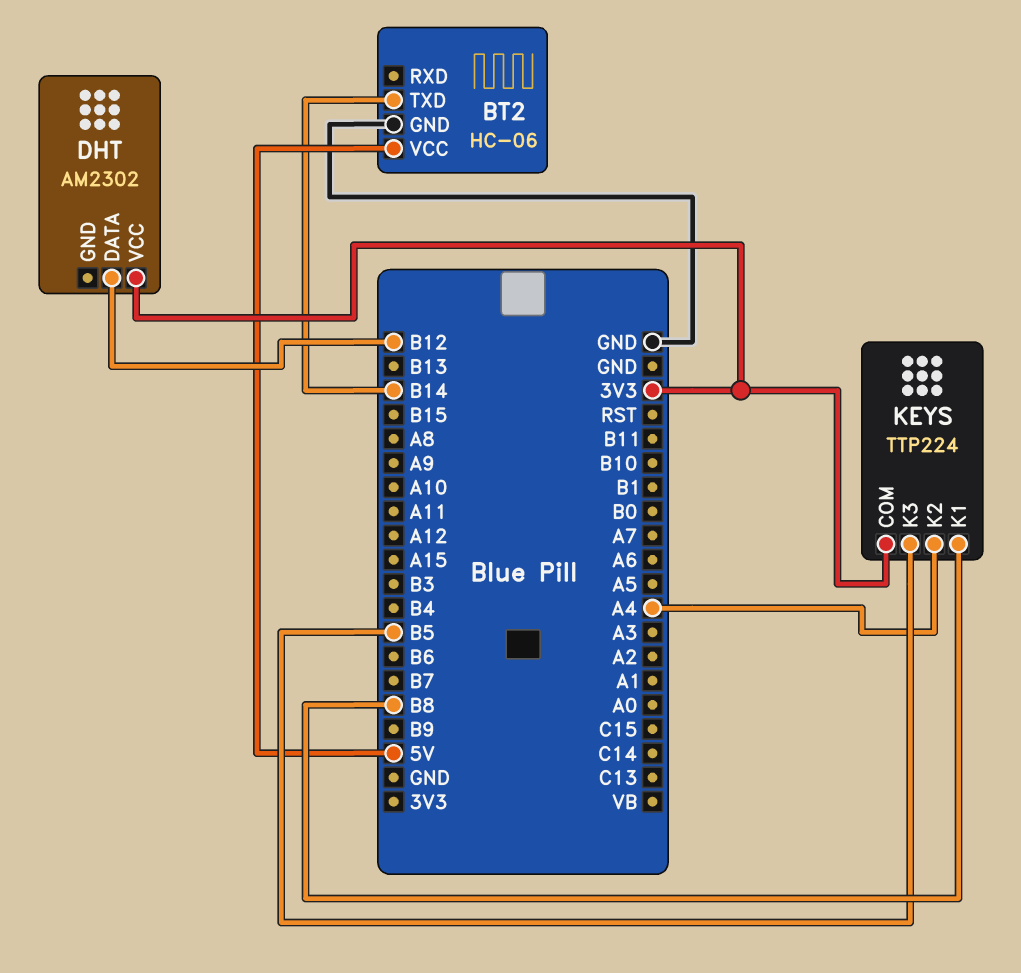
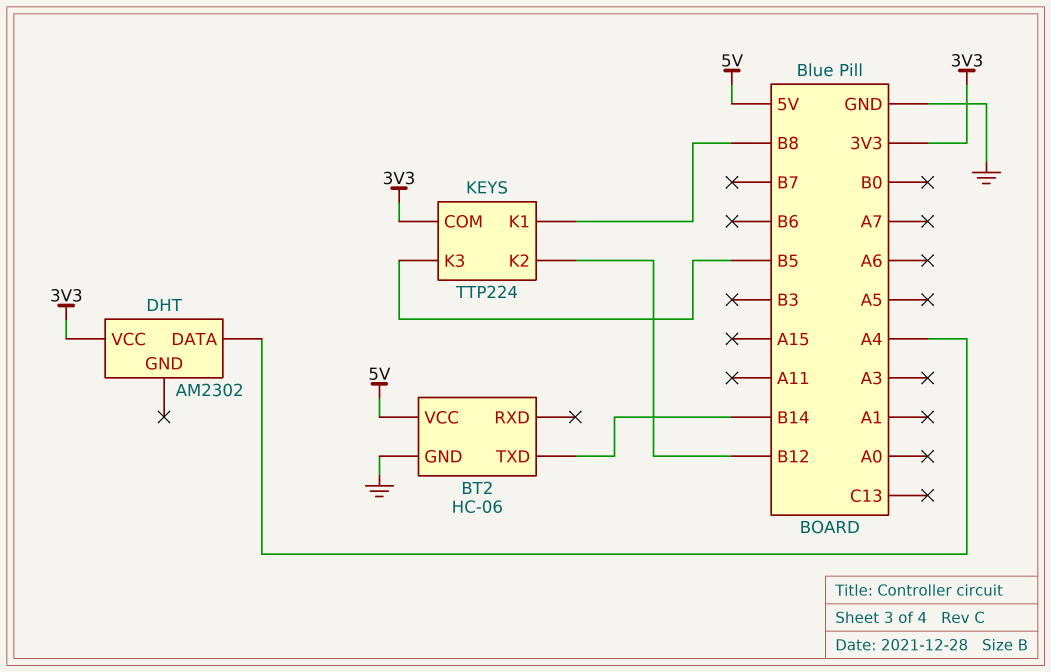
DHT pin DATA: B12 -> A4
KEYS pin K2: A4 -> B12

